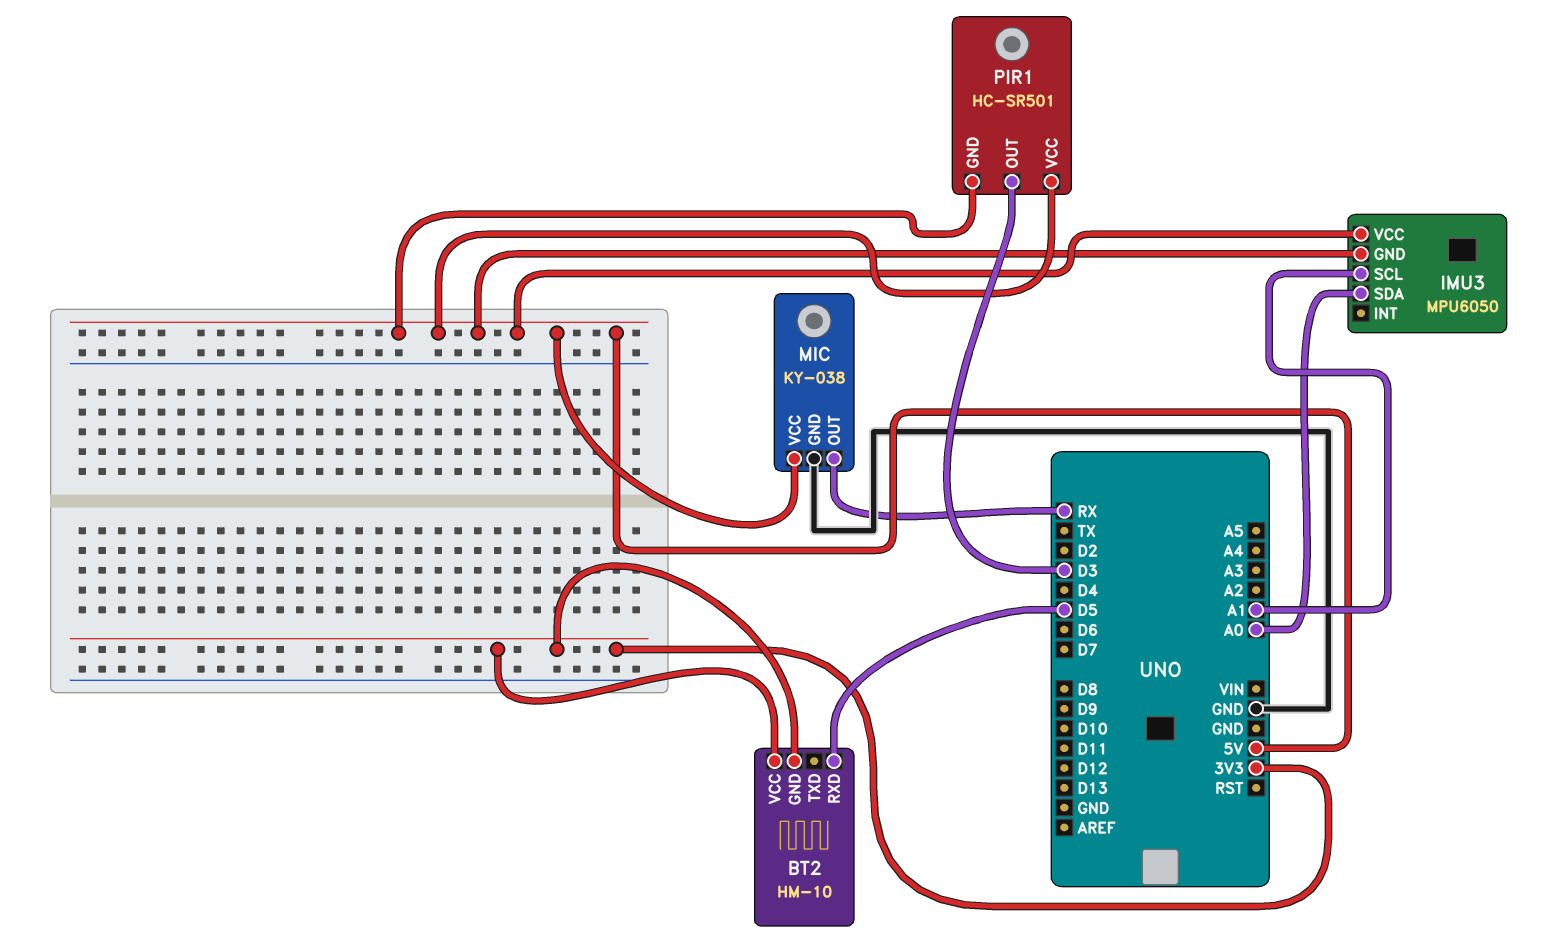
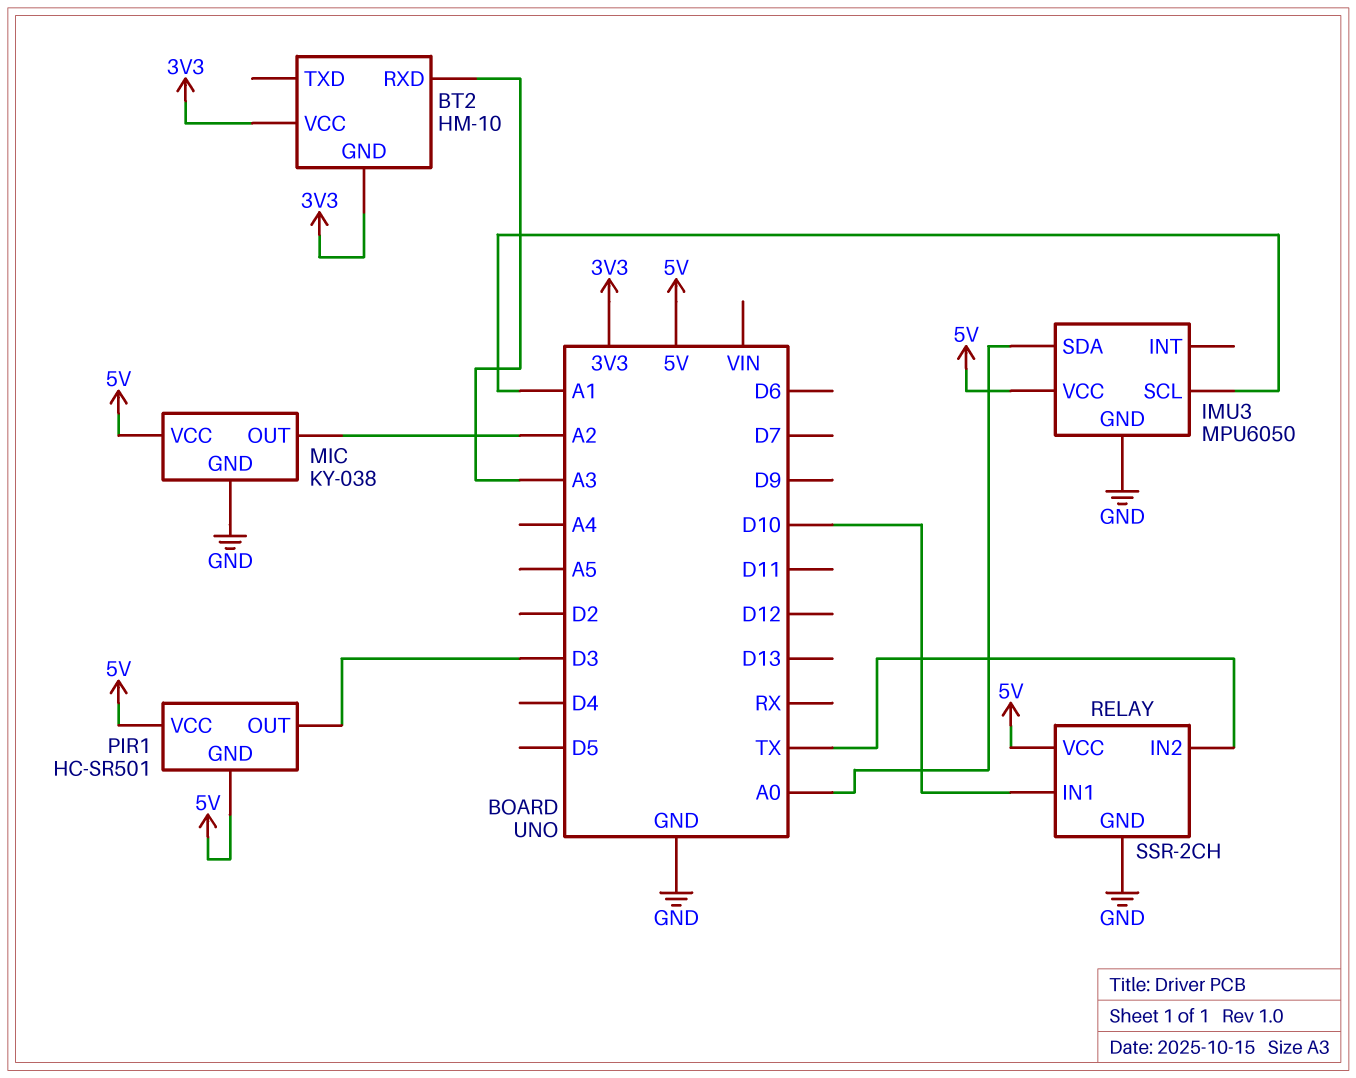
BT2 pin RXD: D5 -> A3
IMU3 pin GND: 5V -> GND
MIC pin OUT: RX -> A2
RELAY: none -> SSR-2CH
RELAY pin GND: none -> GND
RELAY pin IN1: none -> D10
RELAY pin IN2: none -> TX
RELAY pin VCC: none -> 5V

